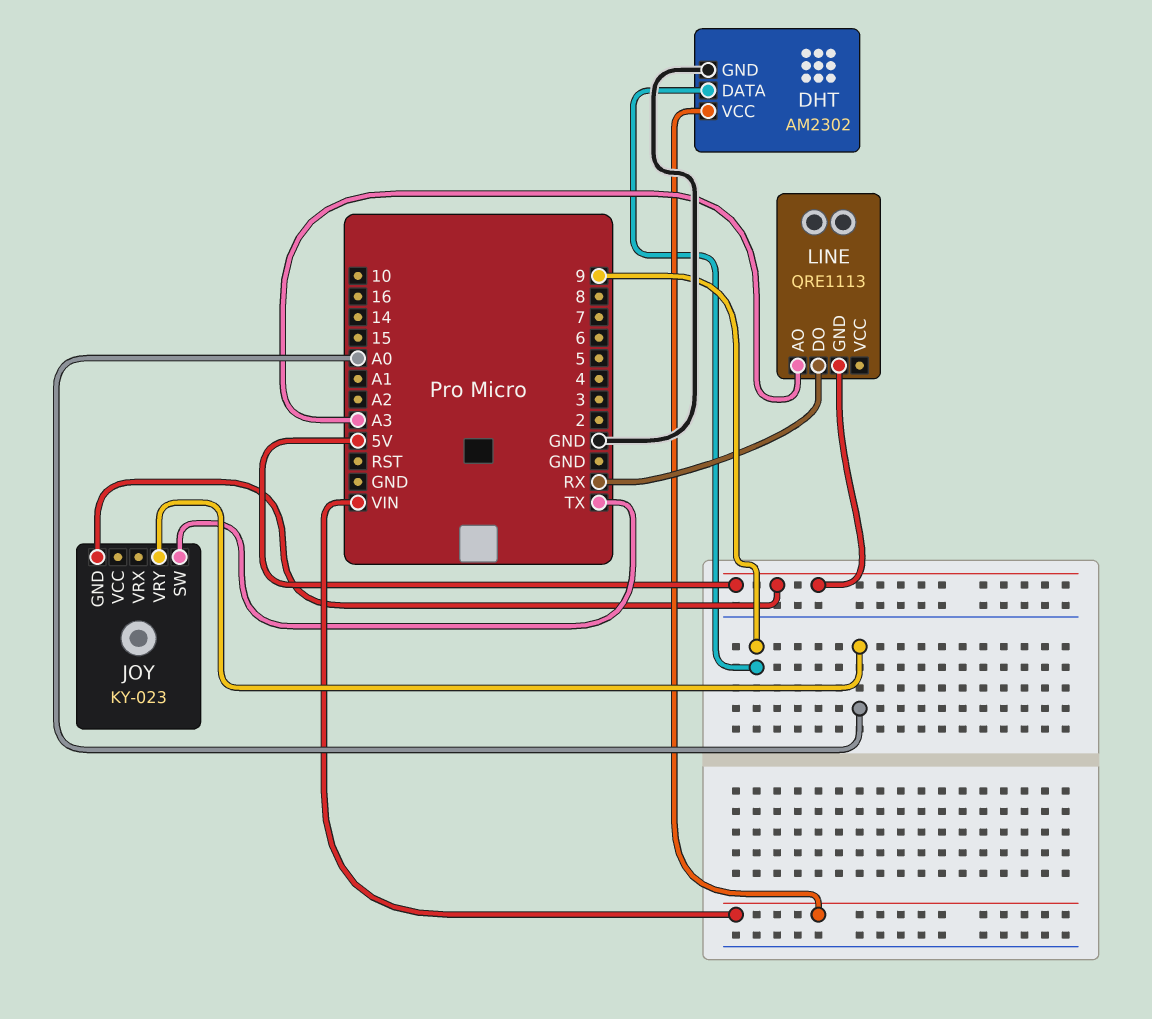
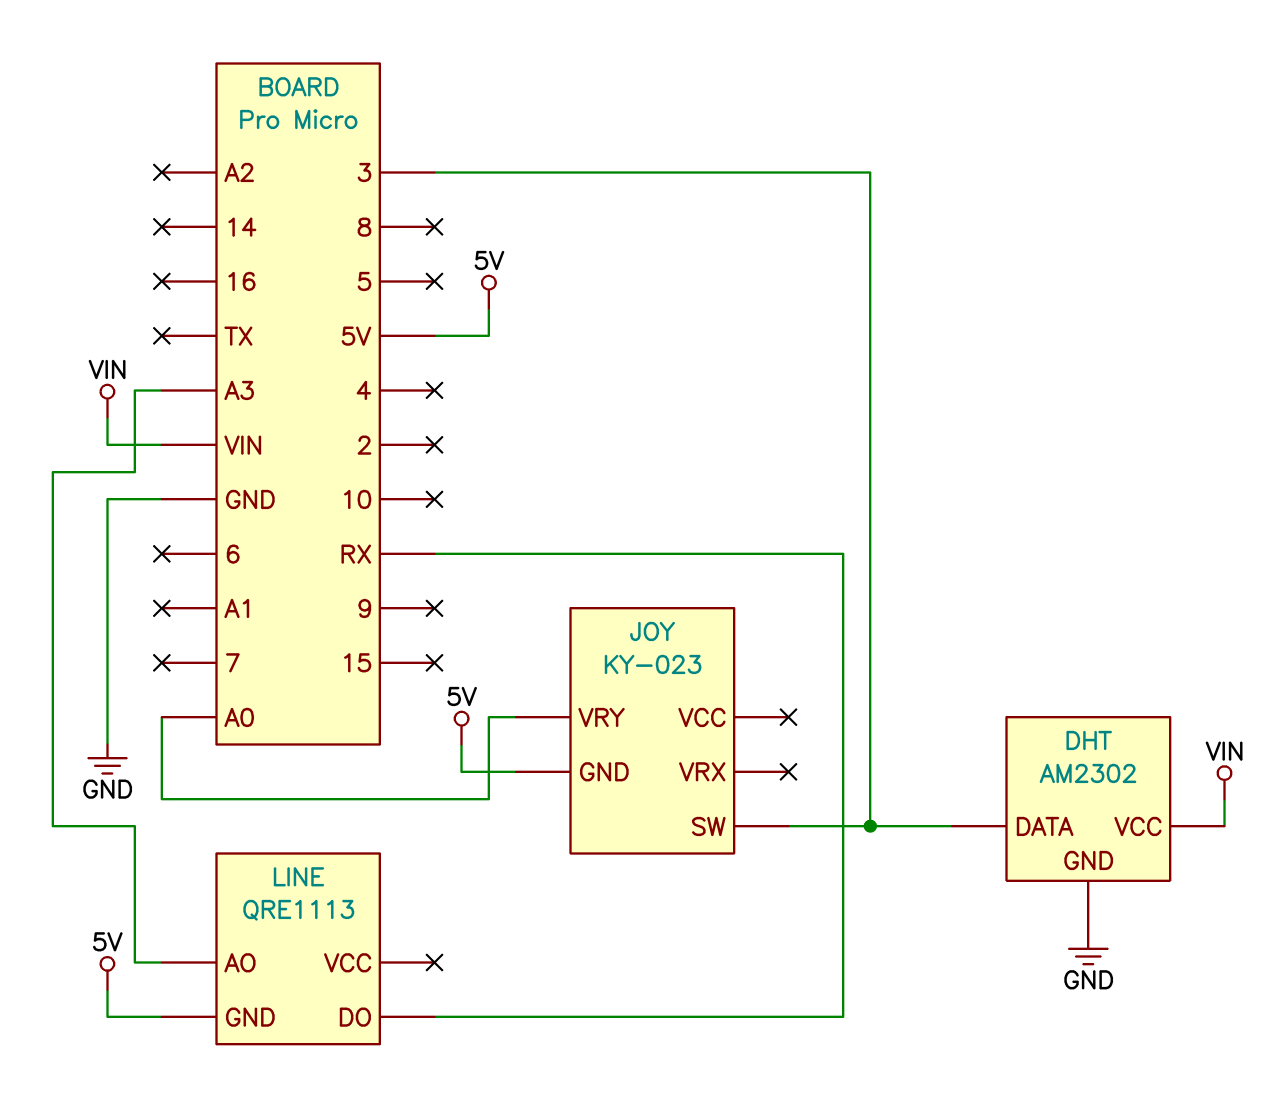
DHT pin DATA: 9 -> 3
JOY pin SW: TX -> 3

